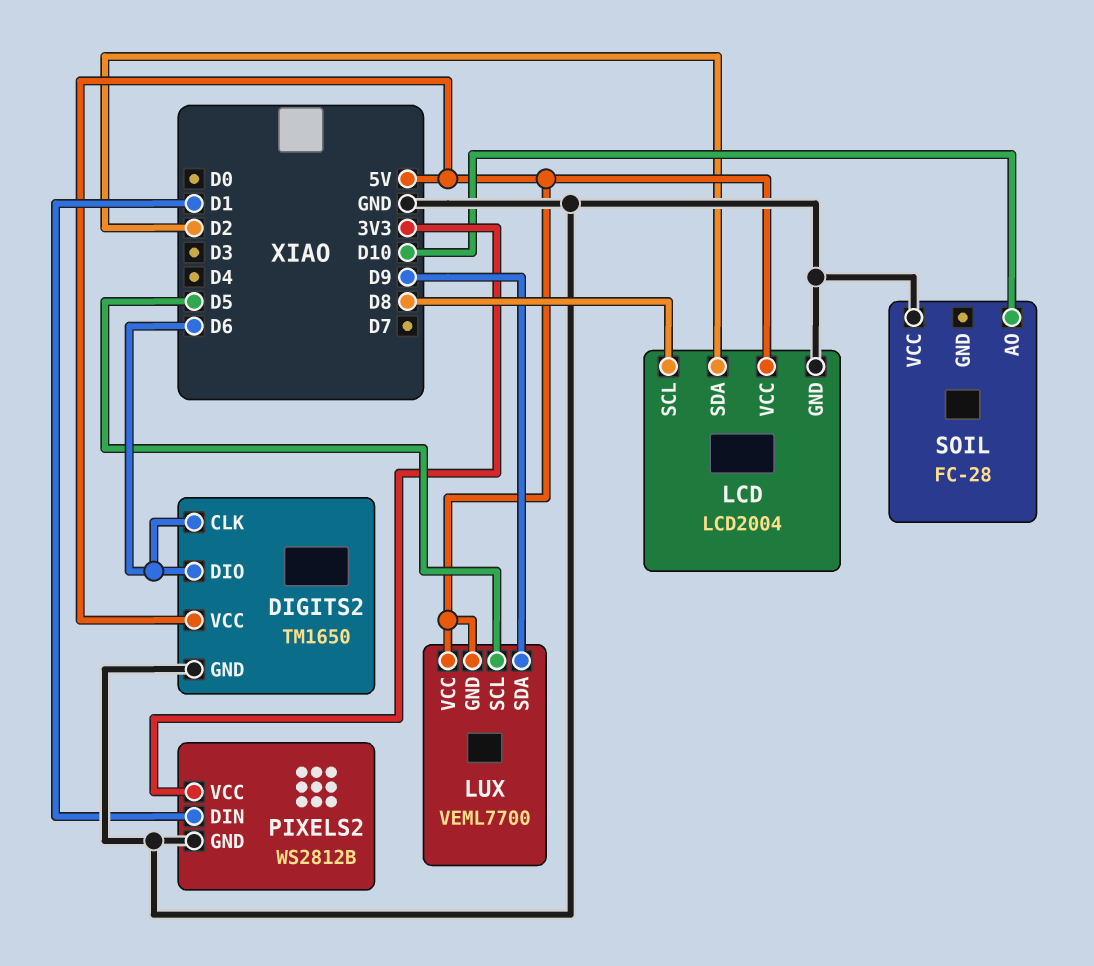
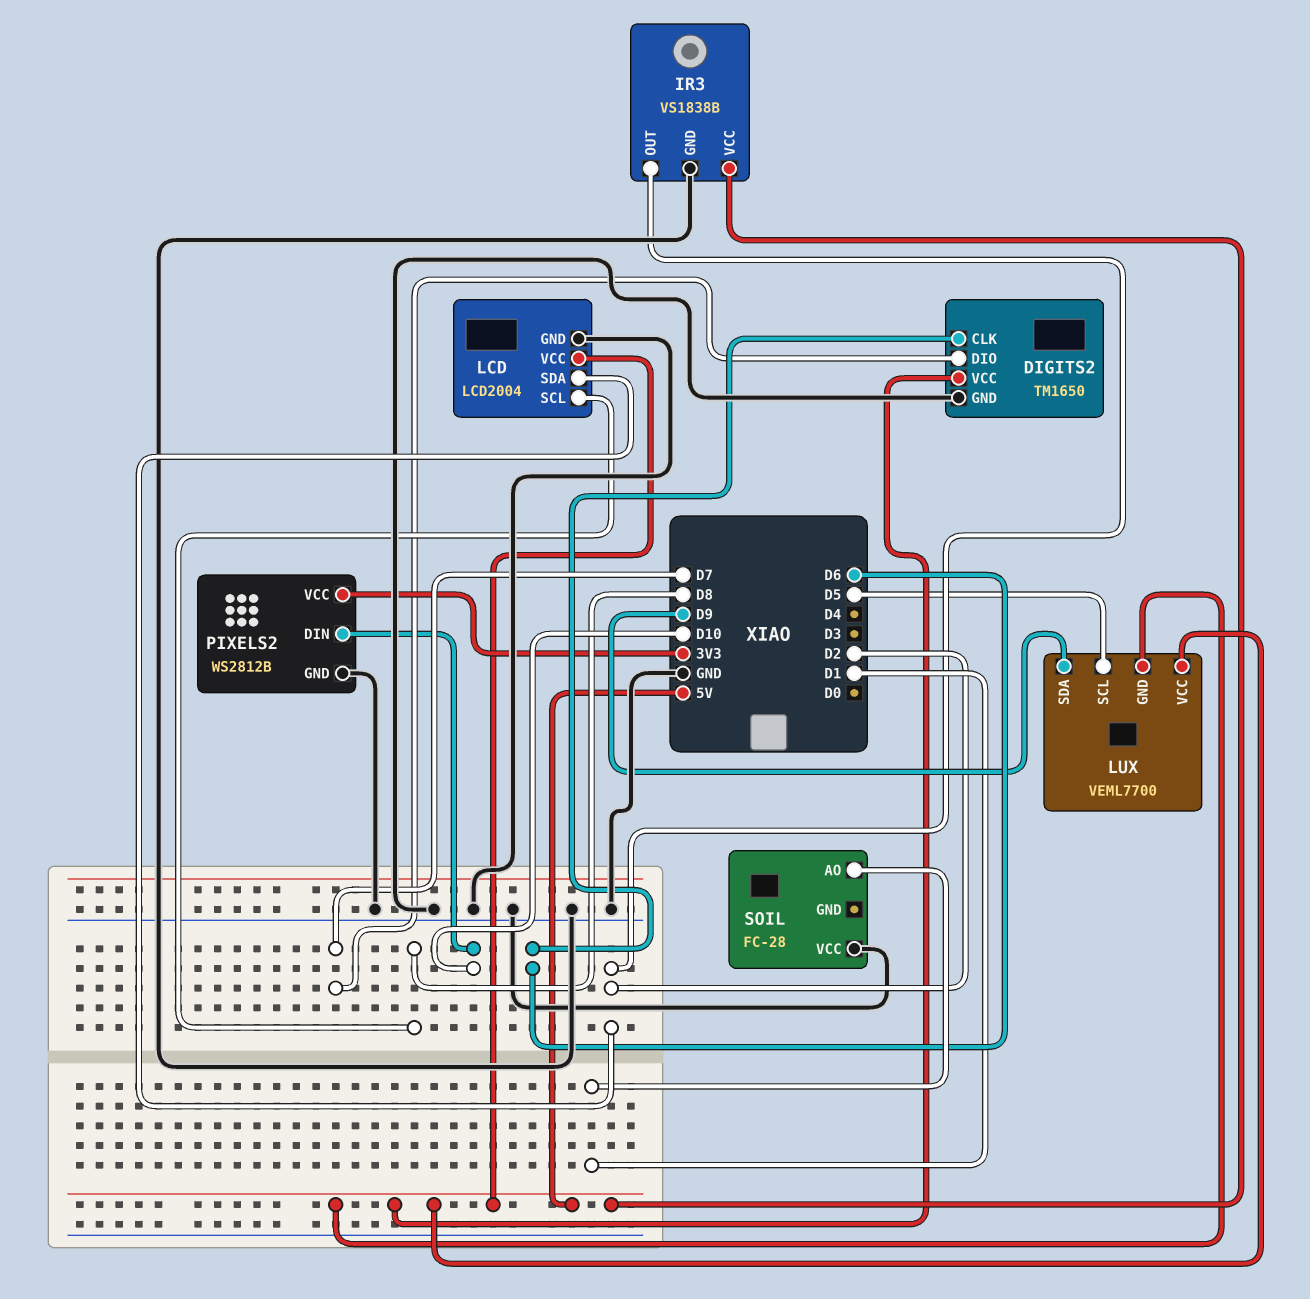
DIGITS2 pin DIO: D6 -> D7
IR3: none -> VS1838B
IR3 pin GND: none -> GND
IR3 pin OUT: none -> D2
IR3 pin VCC: none -> 5V
PIXELS2 pin DIN: D1 -> D10
SOIL pin AO: D10 -> D1

